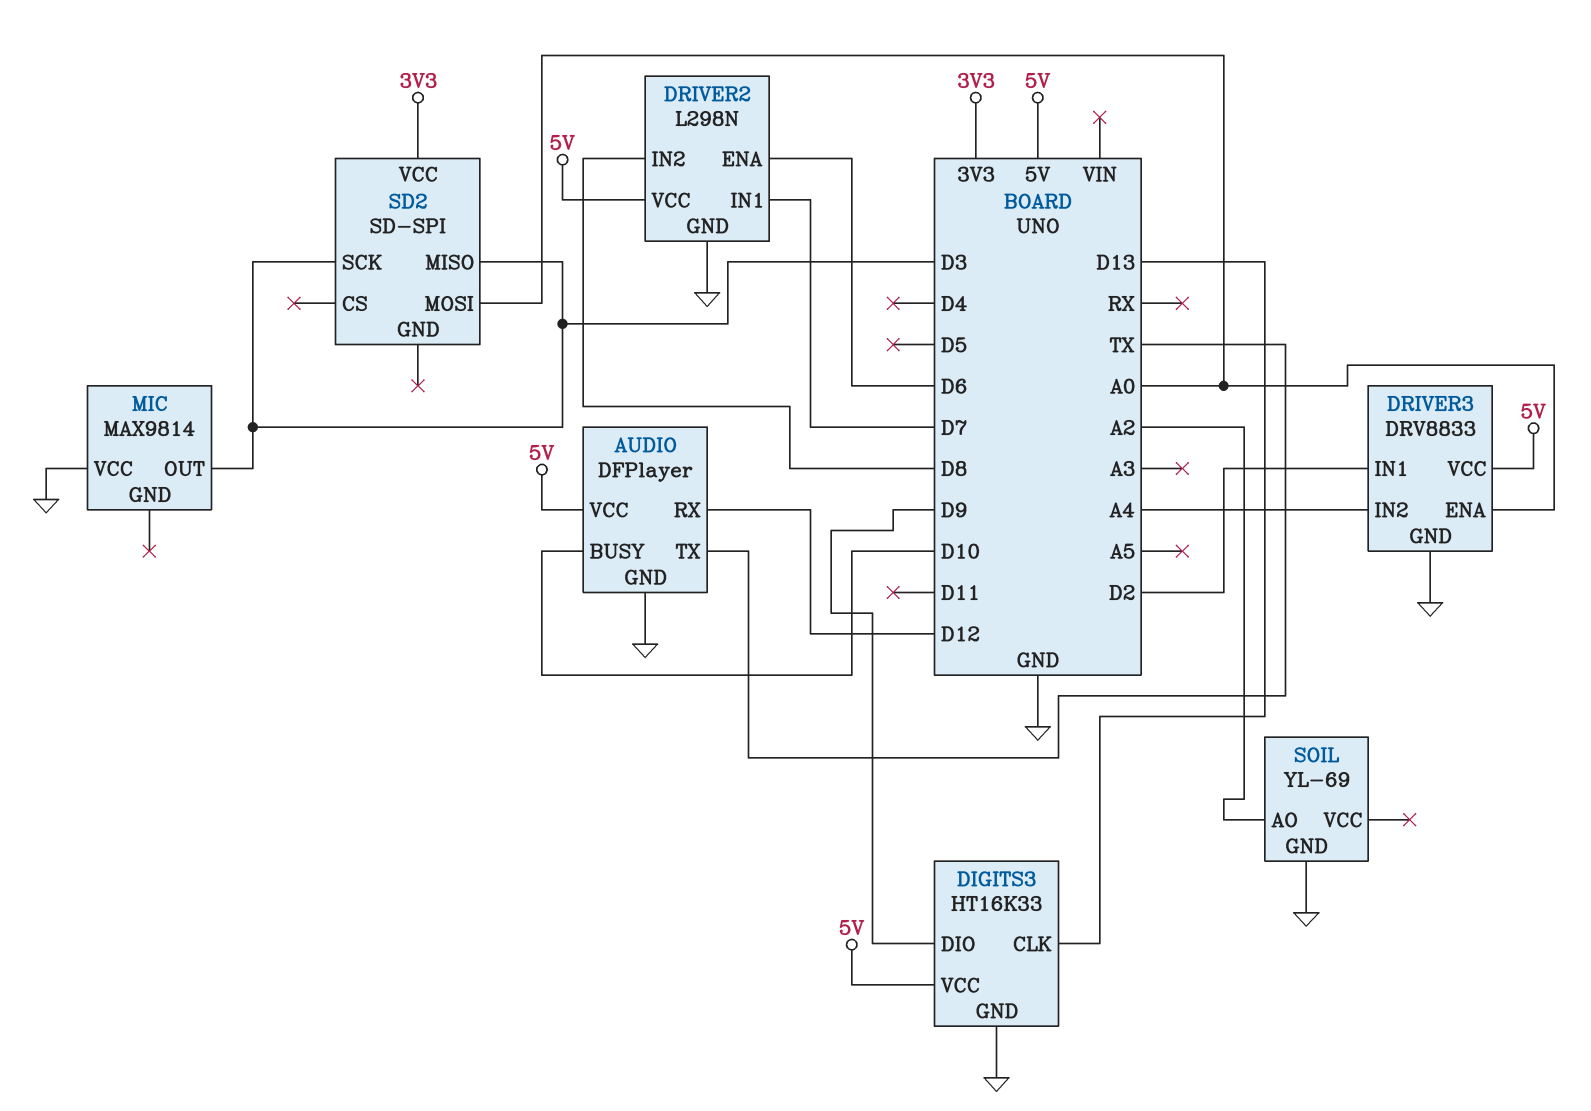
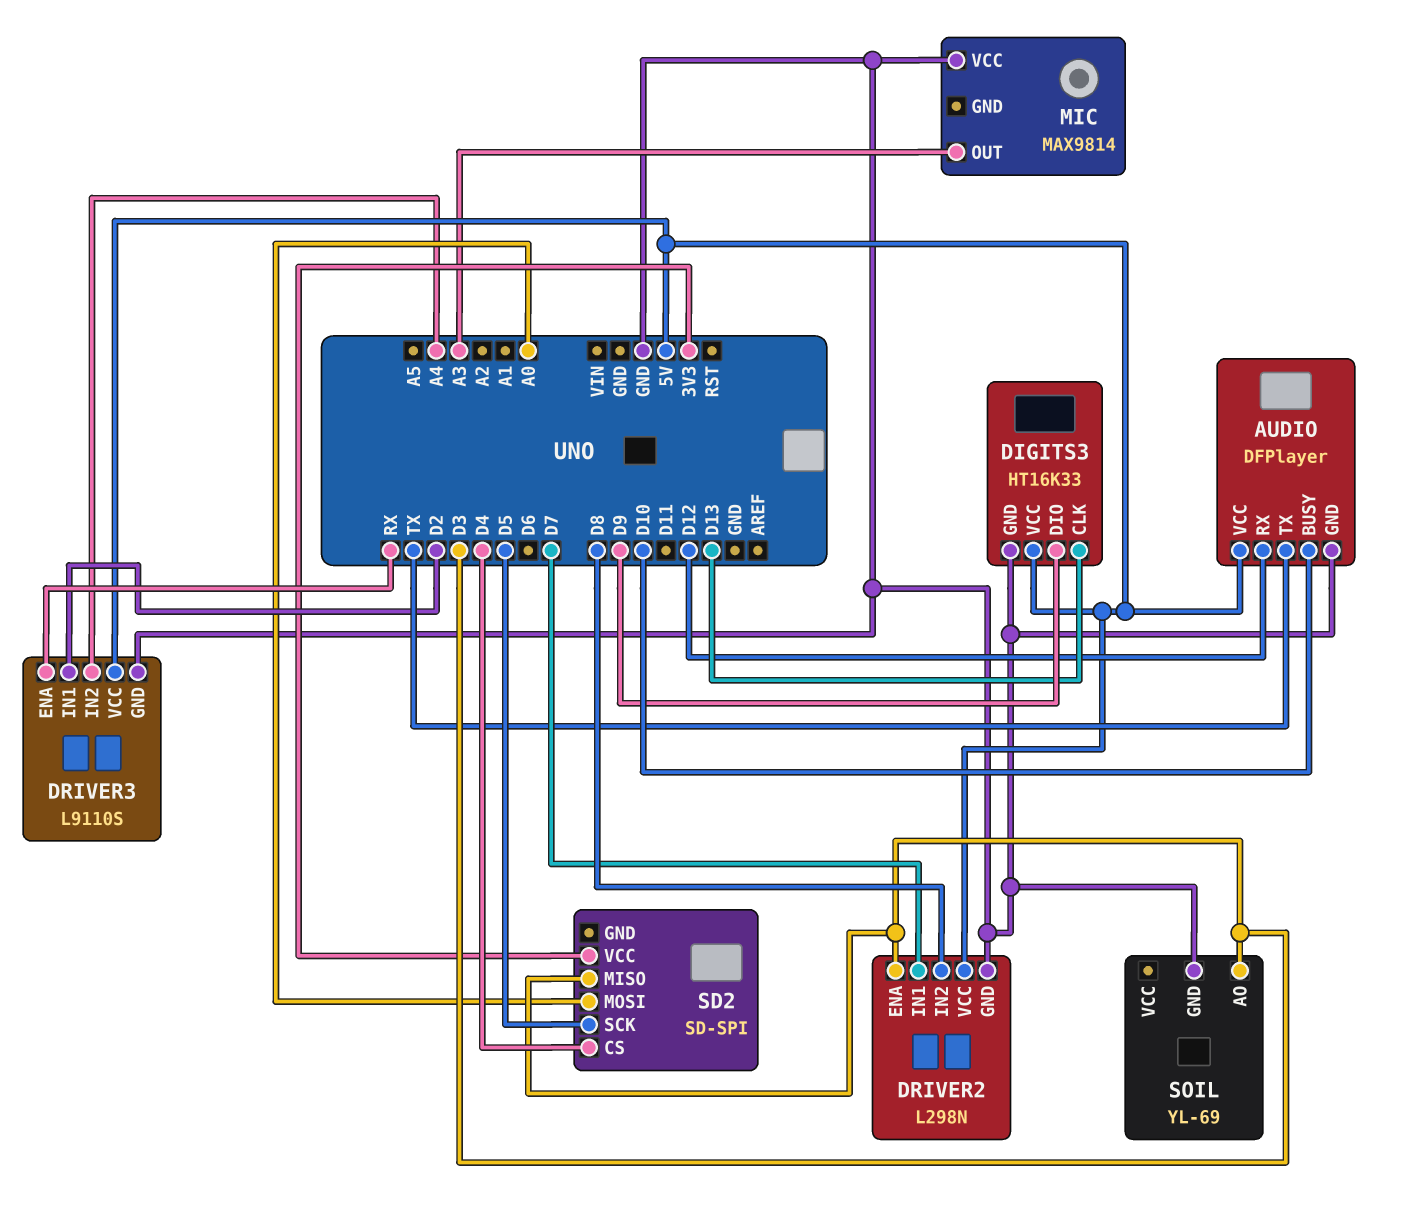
DRIVER2 pin ENA: D6 -> D3
DRIVER3: DRV8833 -> L9110S
DRIVER3 pin ENA: A0 -> RX
MIC pin OUT: D3 -> A3
SD2 pin CS: none -> D4
SD2 pin SCK: D3 -> D5
SOIL pin AO: A2 -> D3

